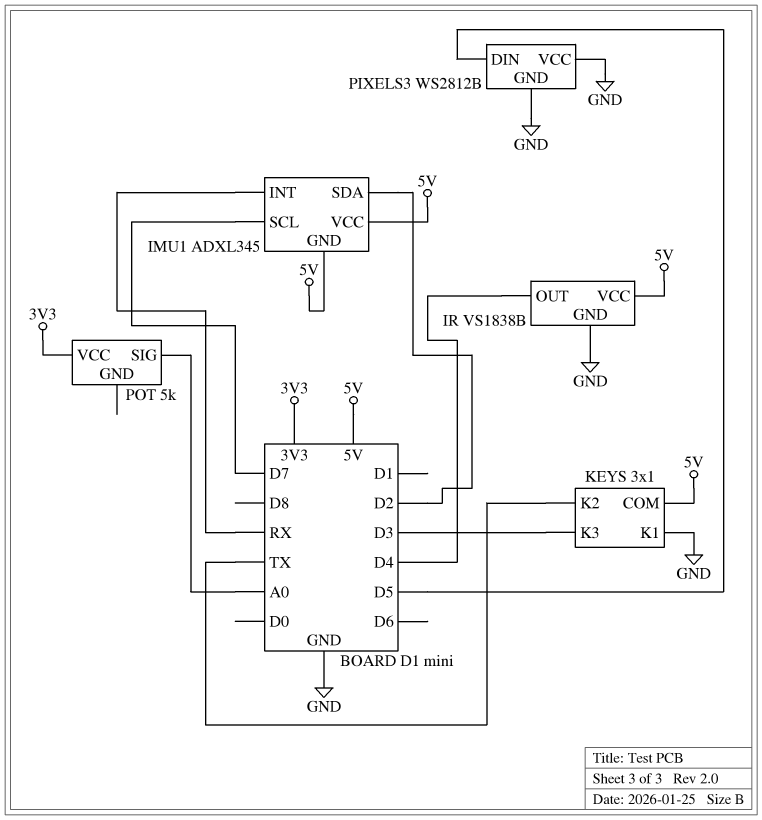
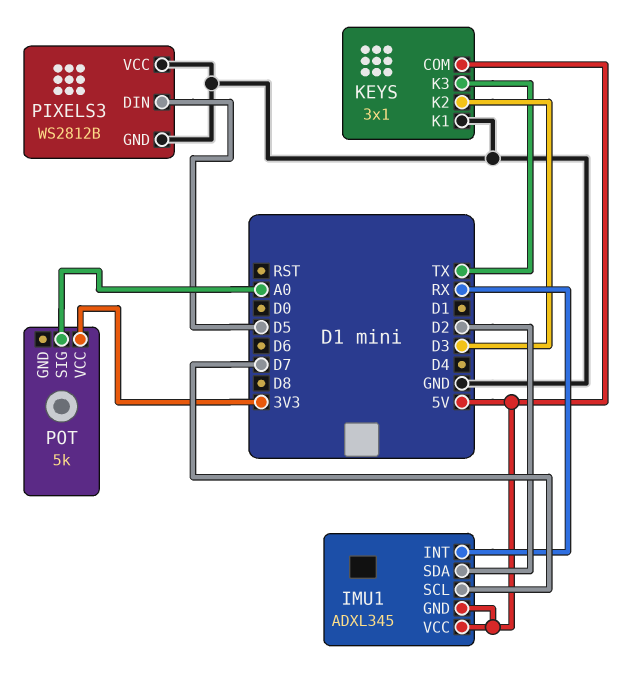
IR: VS1838B -> none
IR pin GND: GND -> none
IR pin OUT: D4 -> none
IR pin VCC: 5V -> none
KEYS pin K2: TX -> D3
KEYS pin K3: D3 -> TX

